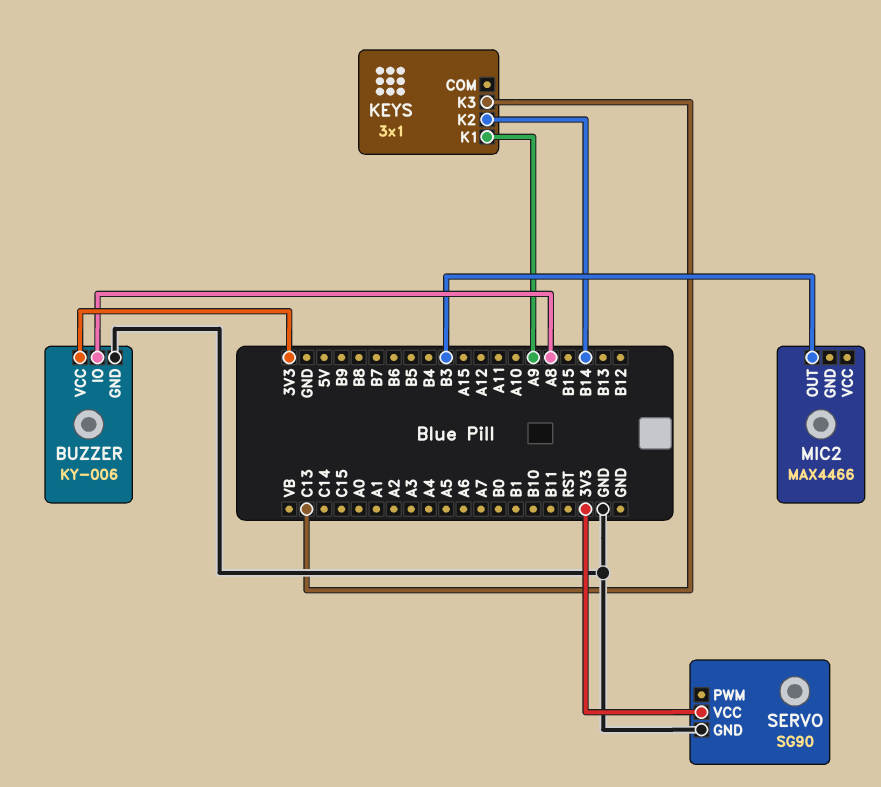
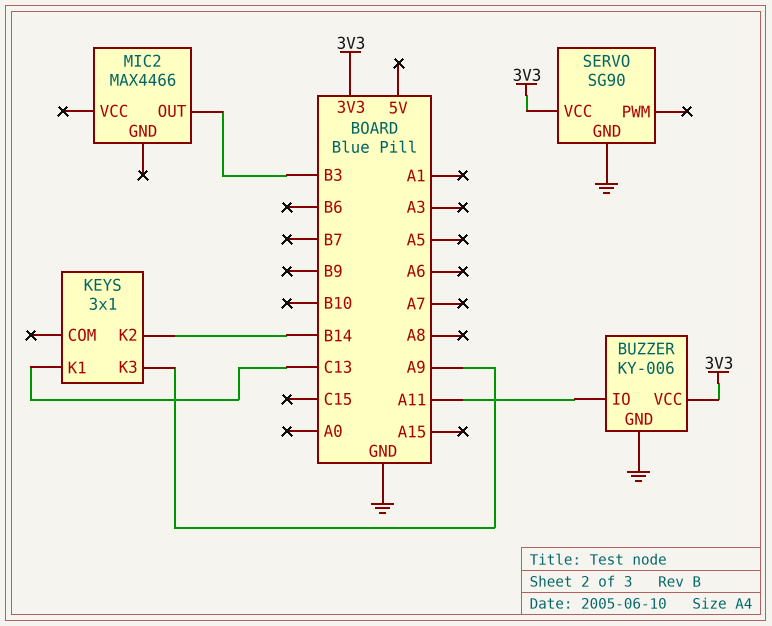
BUZZER pin IO: A8 -> A11
KEYS pin K1: A9 -> C13
KEYS pin K3: C13 -> A9

